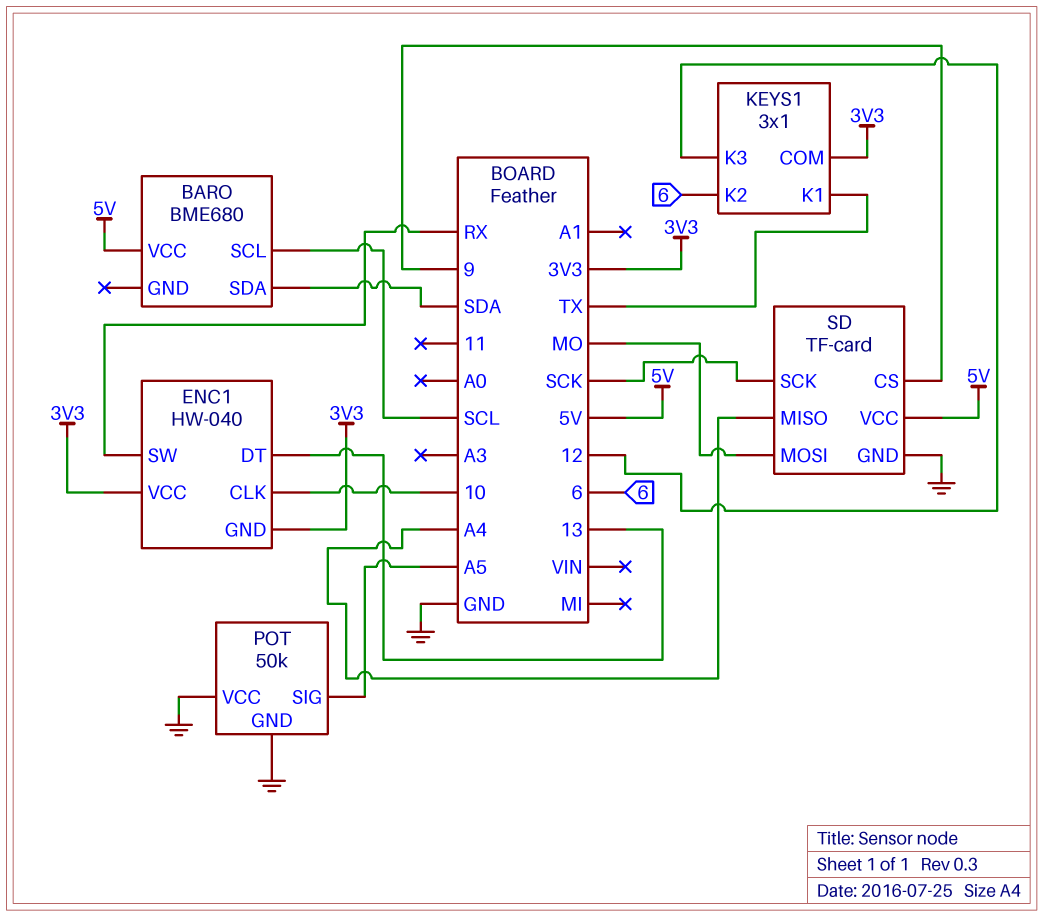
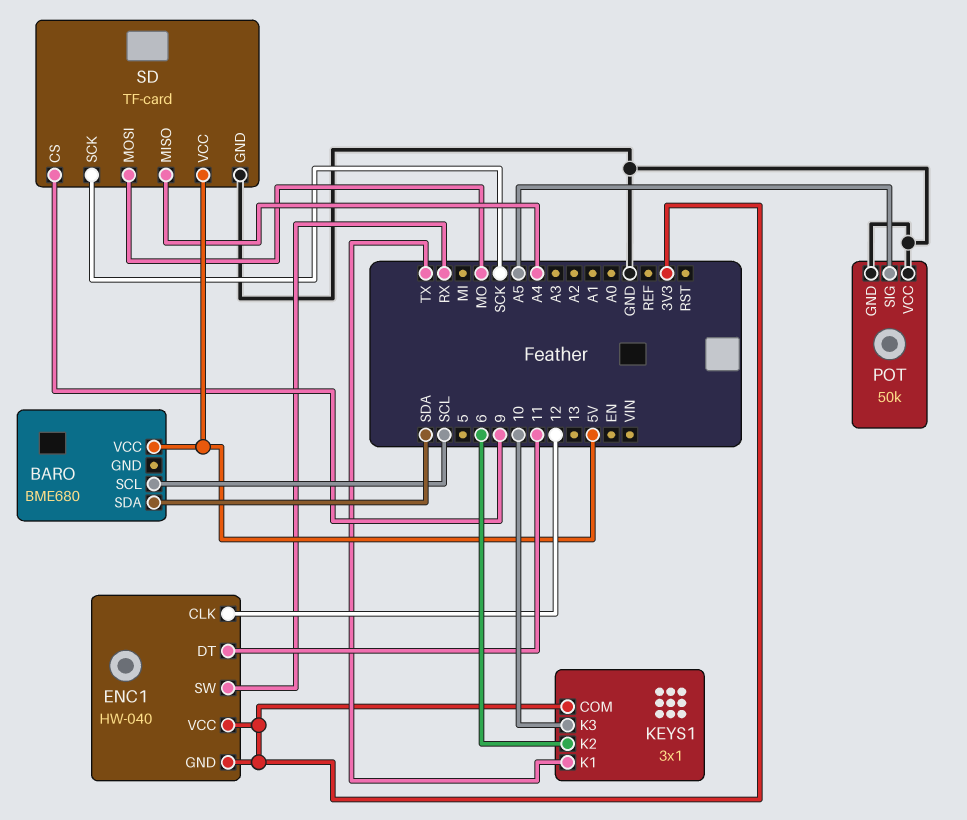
ENC1 pin CLK: 10 -> 12
ENC1 pin DT: 13 -> 11
KEYS1 pin K3: 12 -> 10

